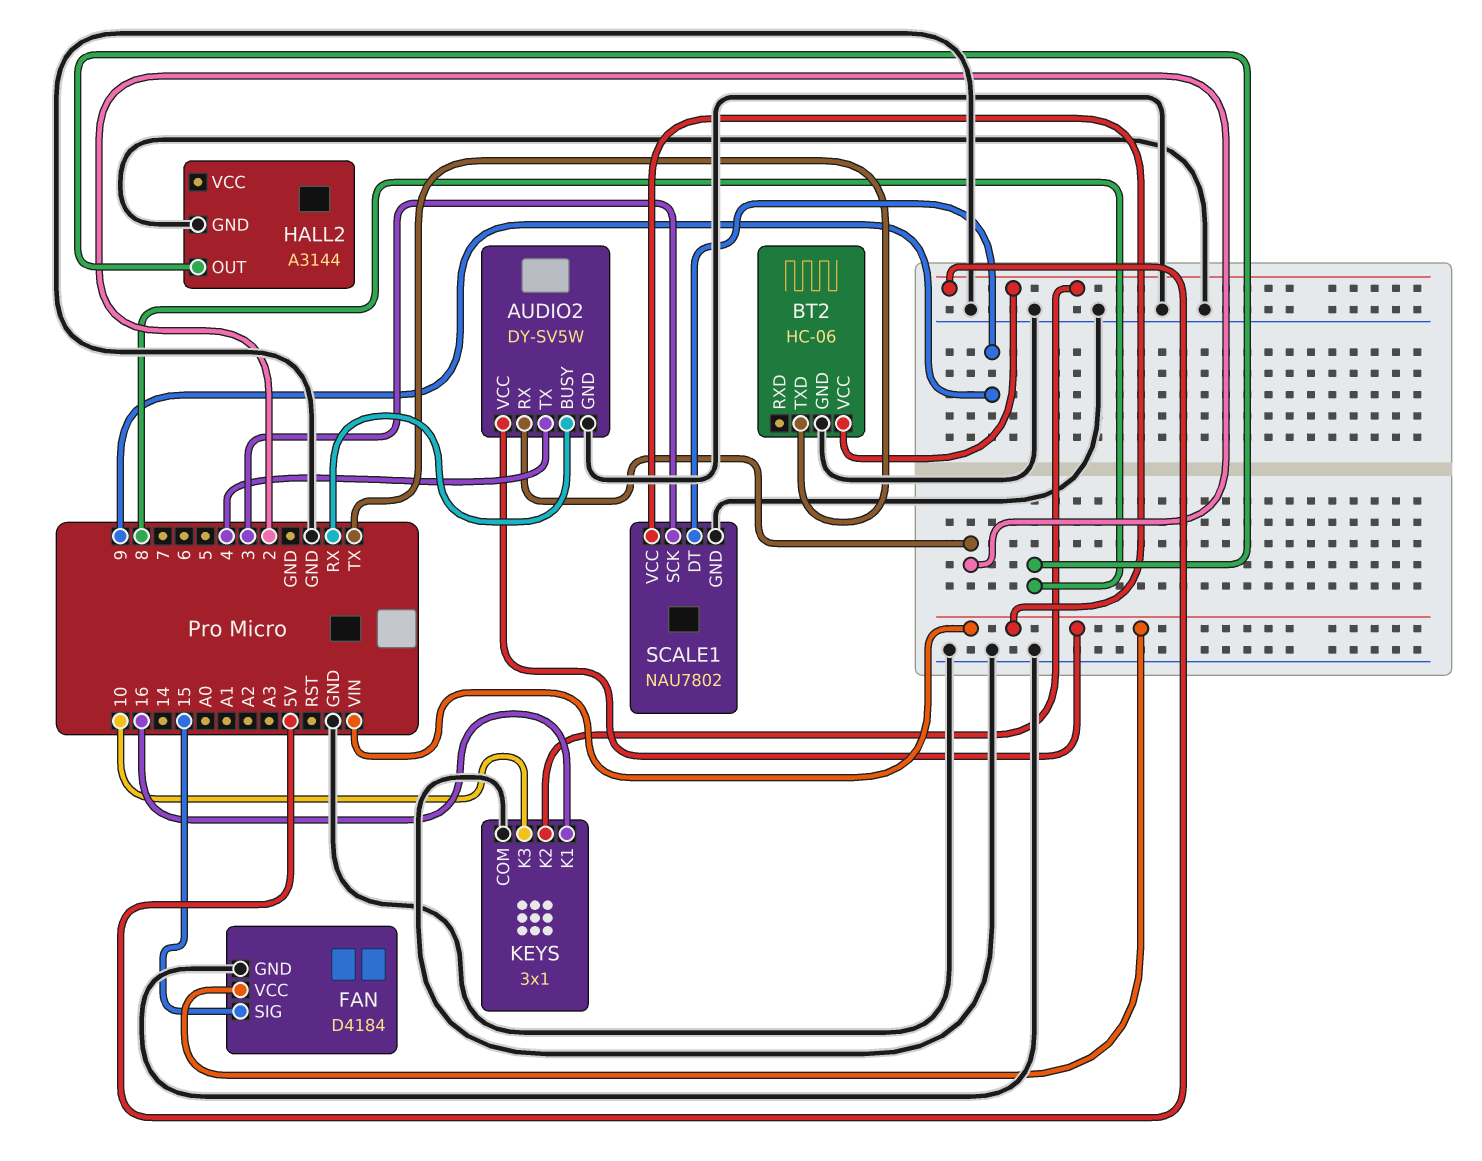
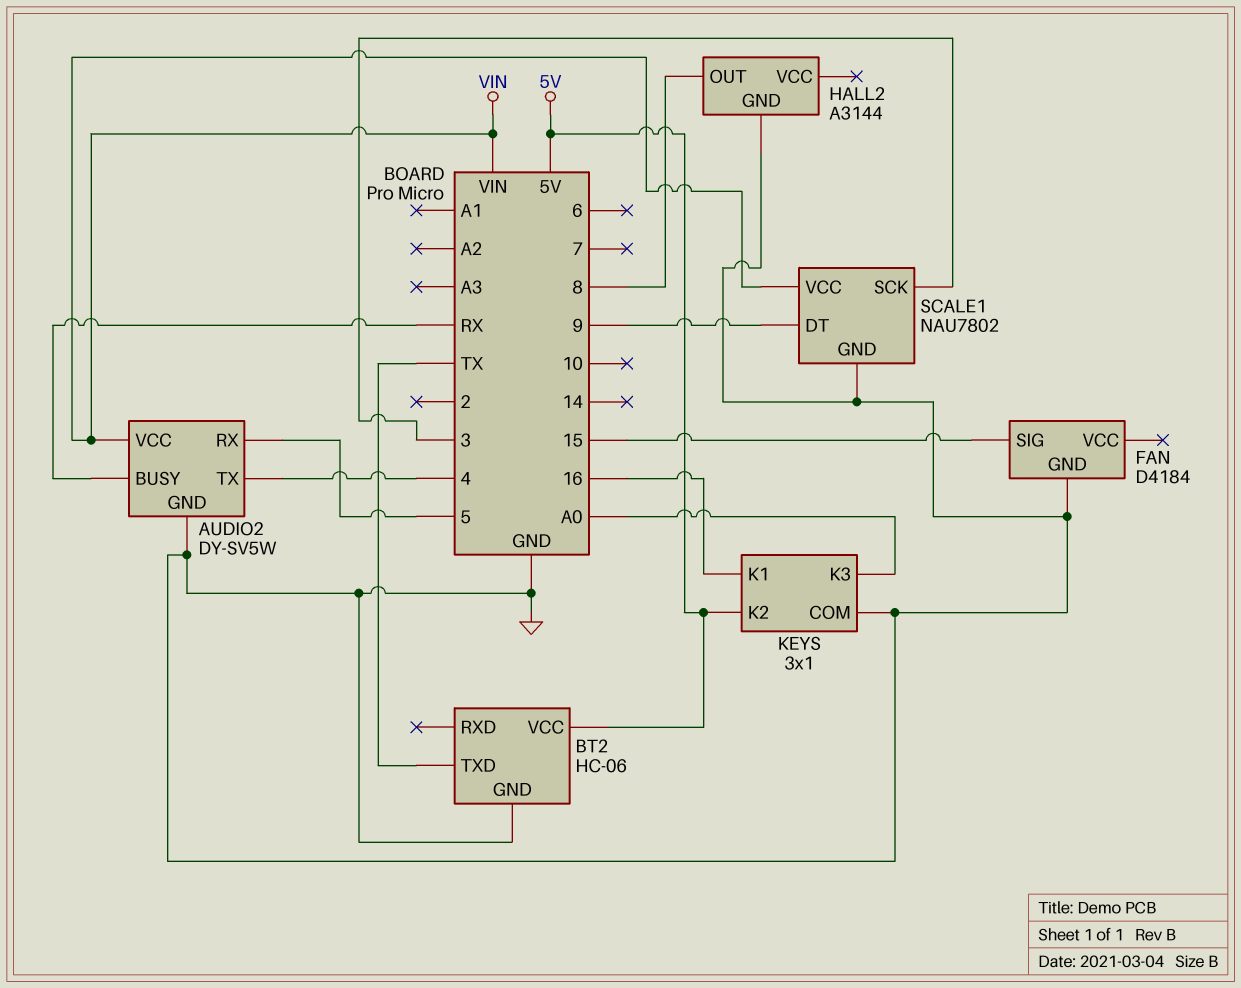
AUDIO2 pin RX: 2 -> 5
FAN pin VCC: VIN -> none
KEYS pin K3: 10 -> A0

